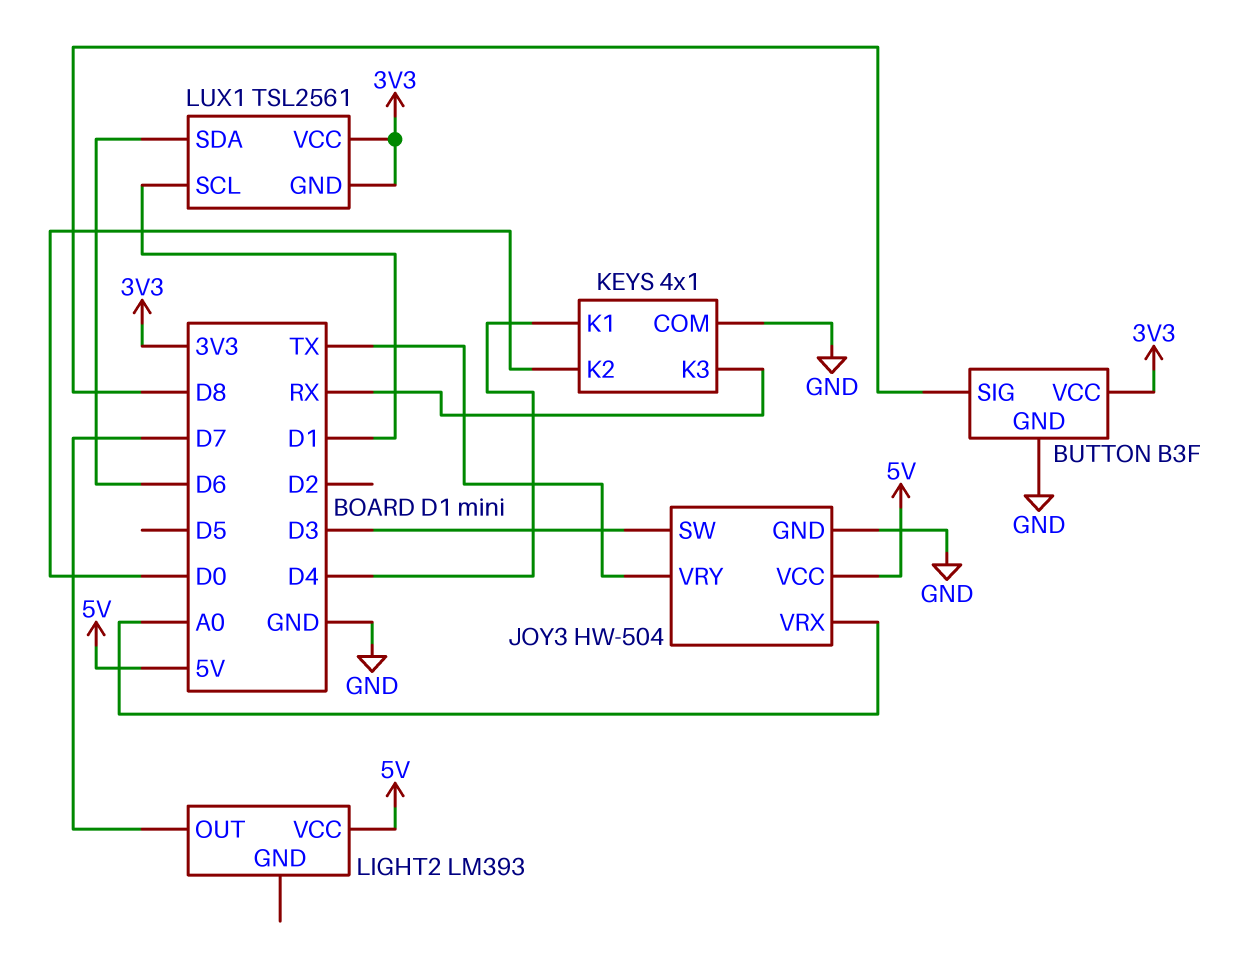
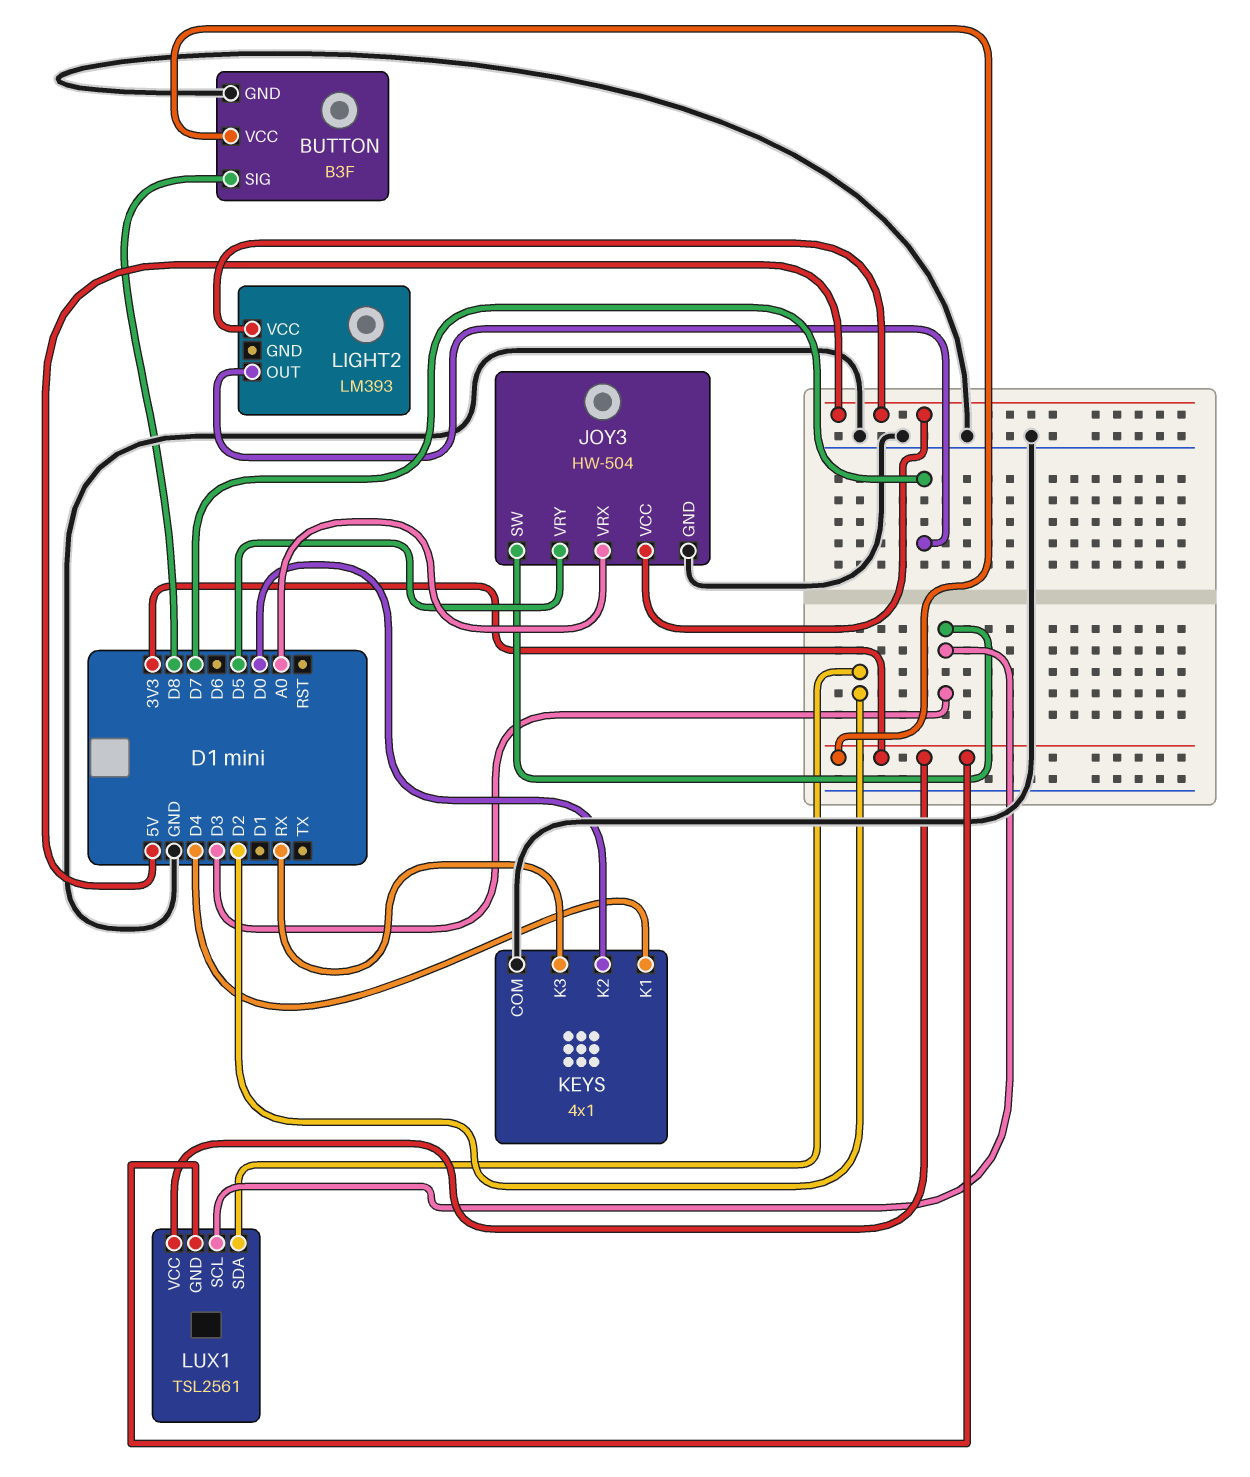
JOY3 pin VRY: TX -> D5
LUX1 pin SCL: D1 -> D3
LUX1 pin SDA: D6 -> D2

